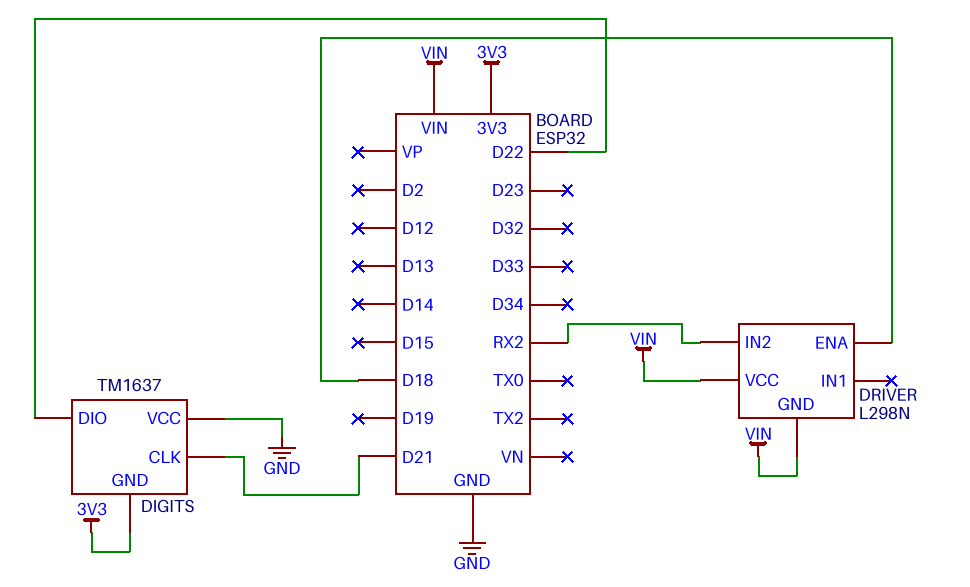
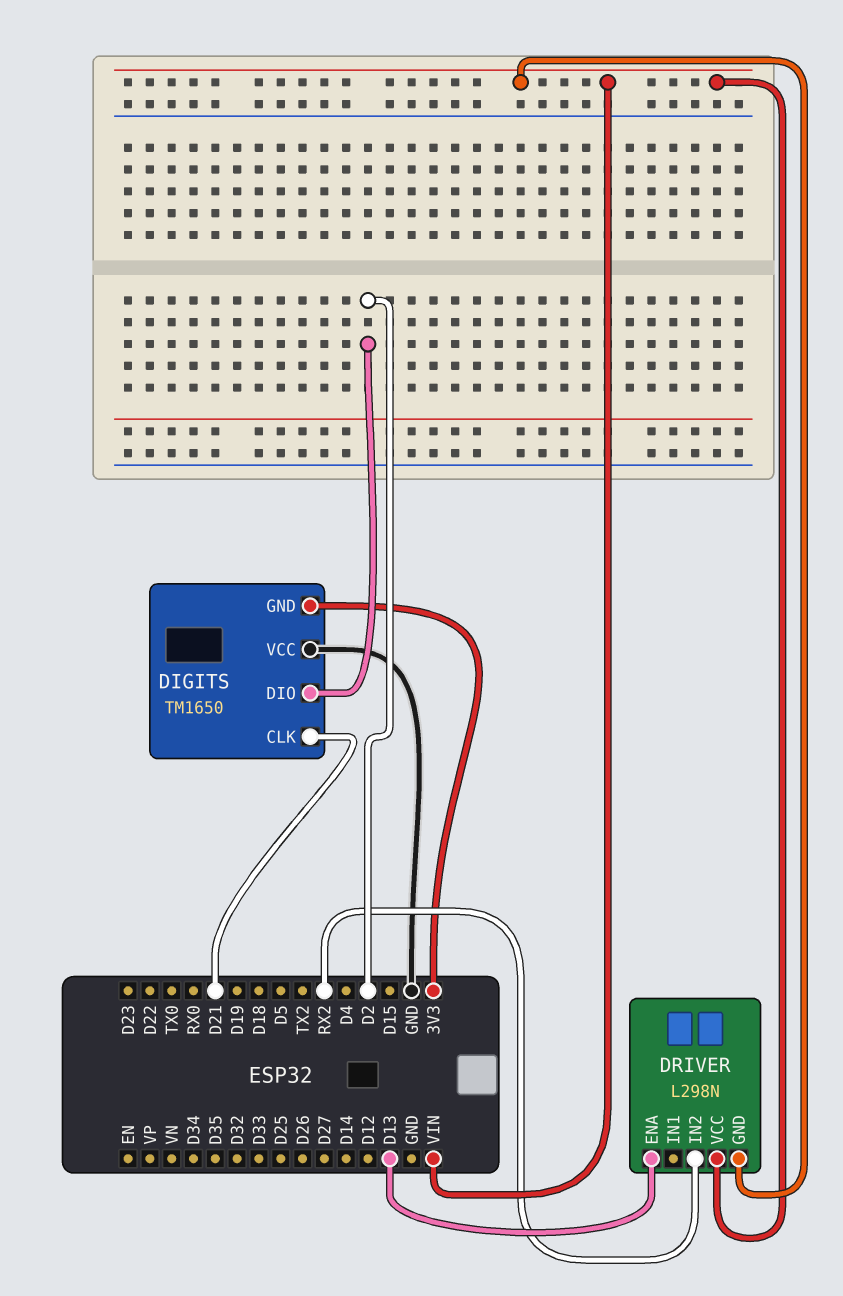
DIGITS: TM1637 -> TM1650
DIGITS pin DIO: D22 -> D2
DRIVER pin ENA: D18 -> D13

